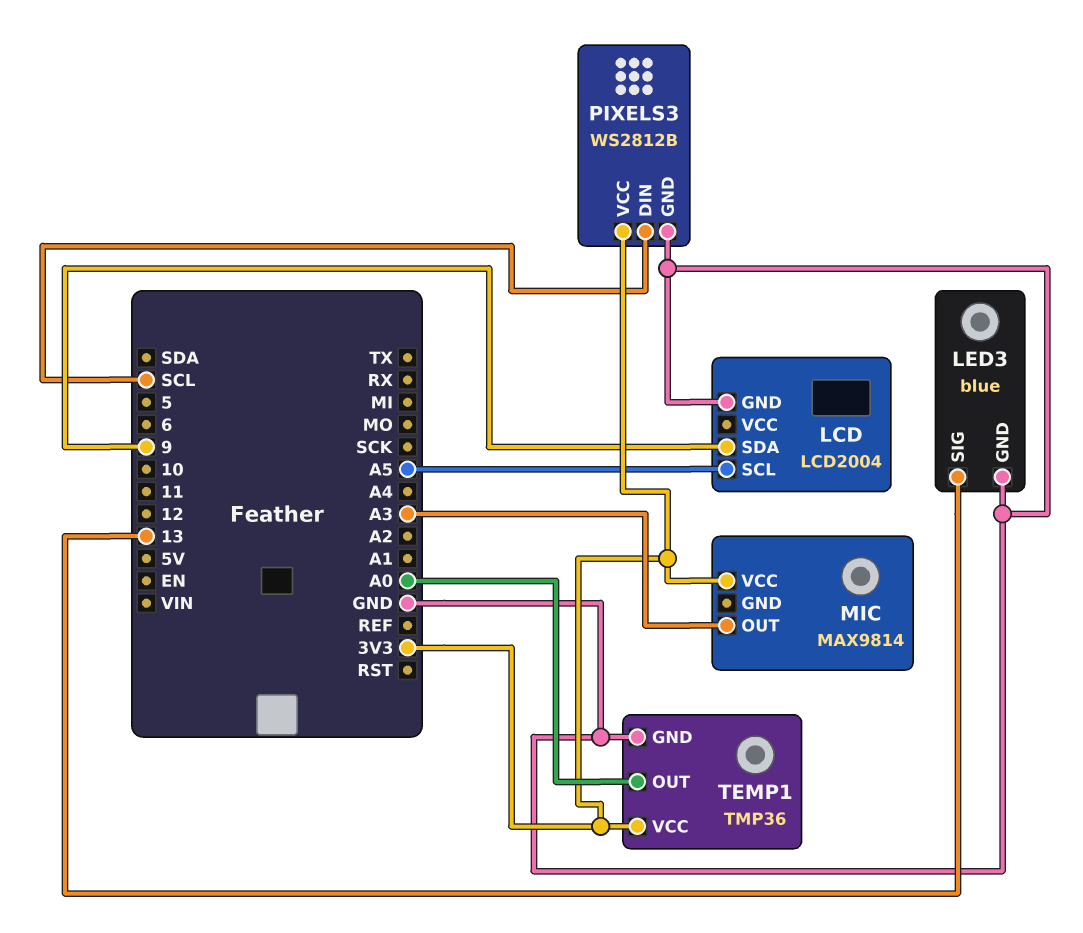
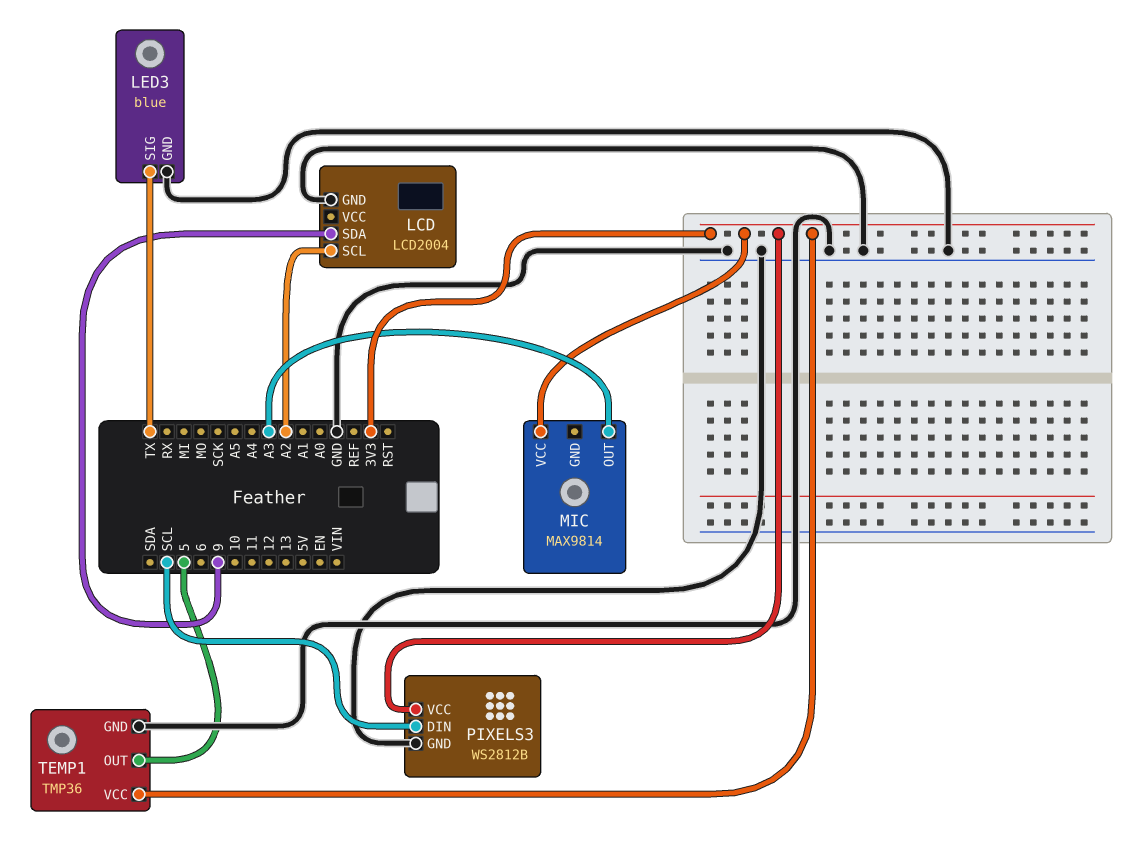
LCD pin SCL: A5 -> A2
LED3 pin SIG: 13 -> TX
TEMP1 pin OUT: A0 -> 5

